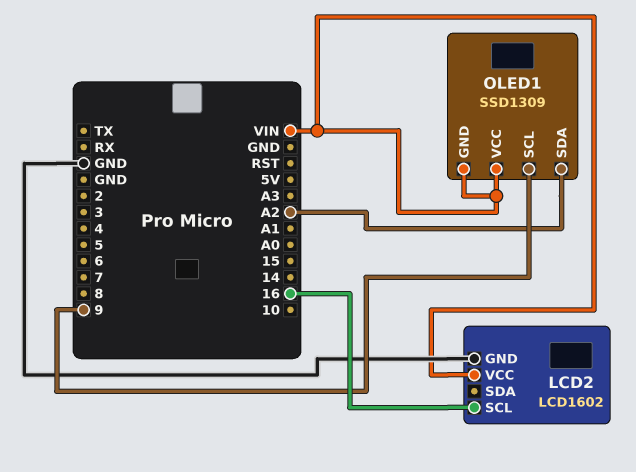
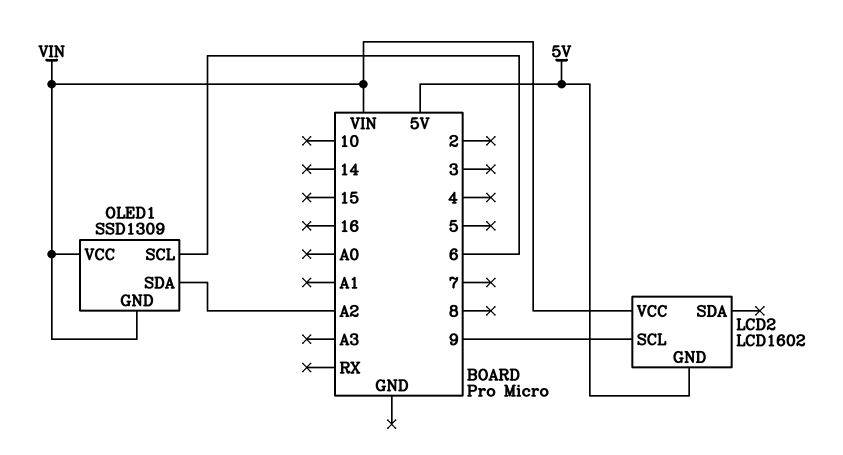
LCD2 pin GND: GND -> 5V
LCD2 pin SCL: 16 -> 9
OLED1 pin SCL: 9 -> 6

